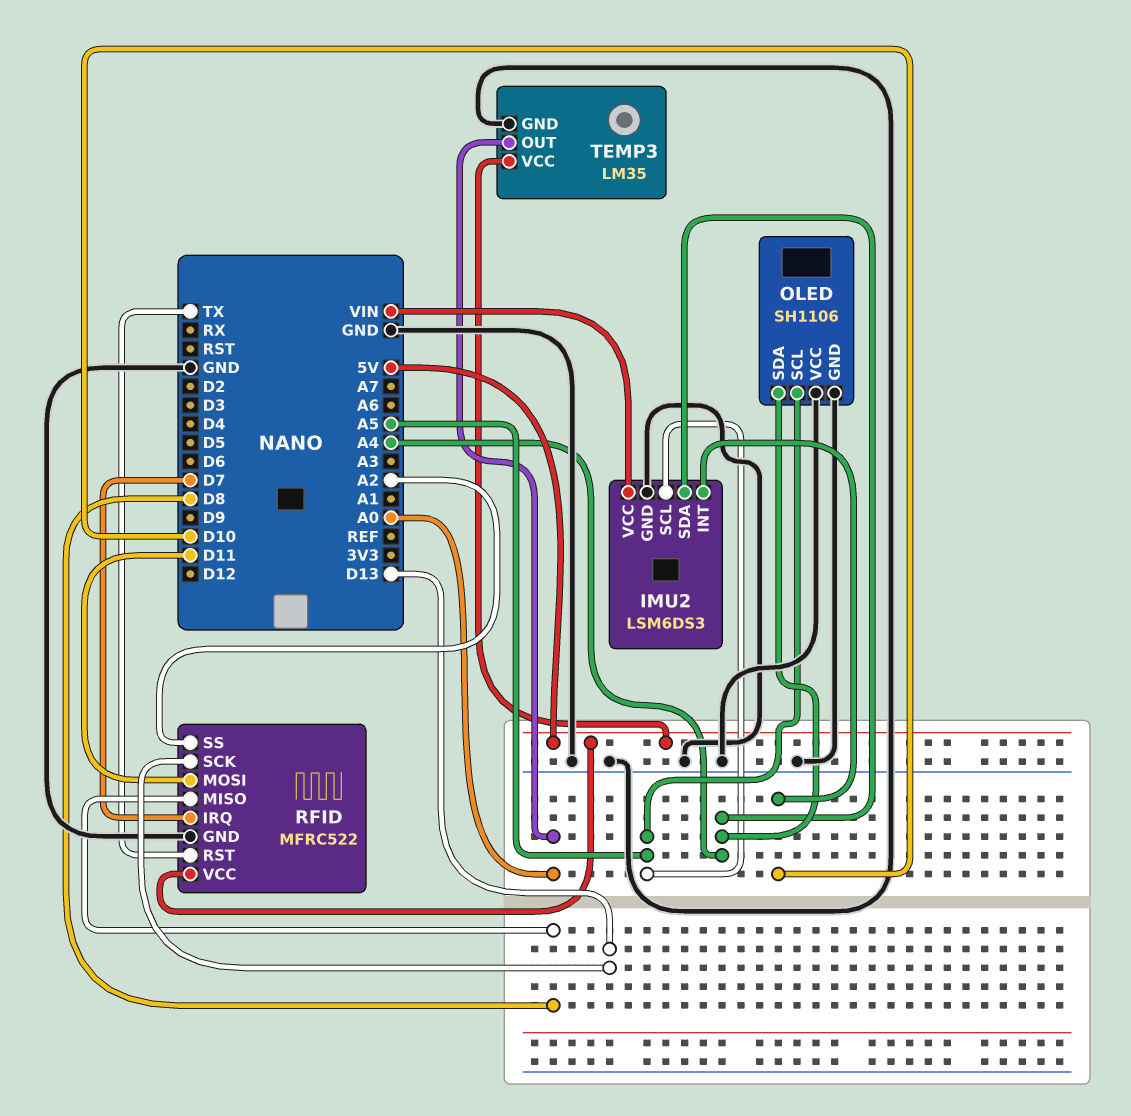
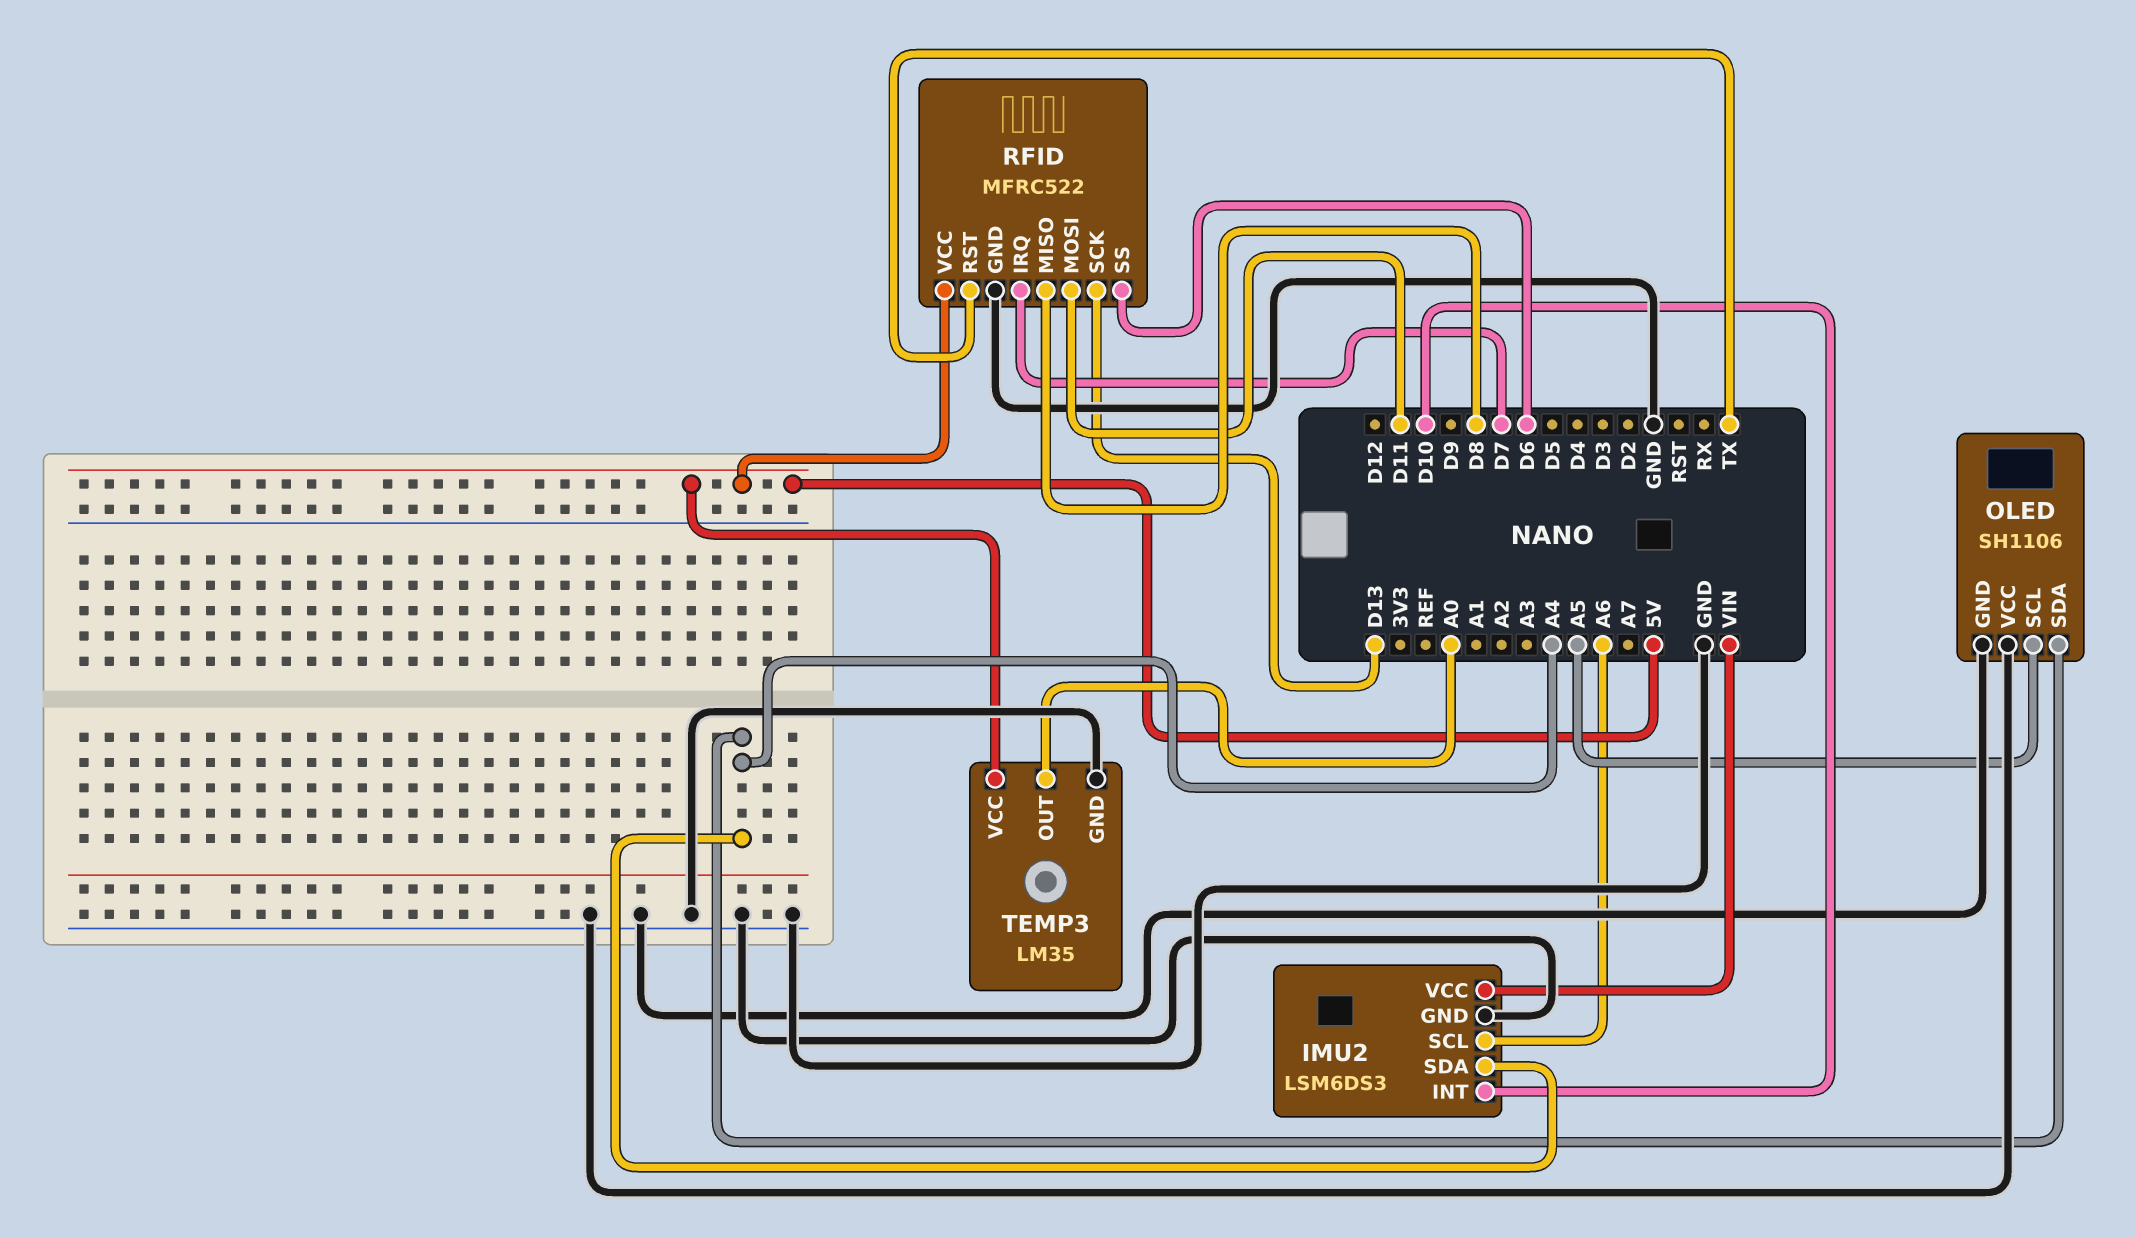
IMU2 pin SCL: A5 -> A6
RFID pin SS: A2 -> D6

